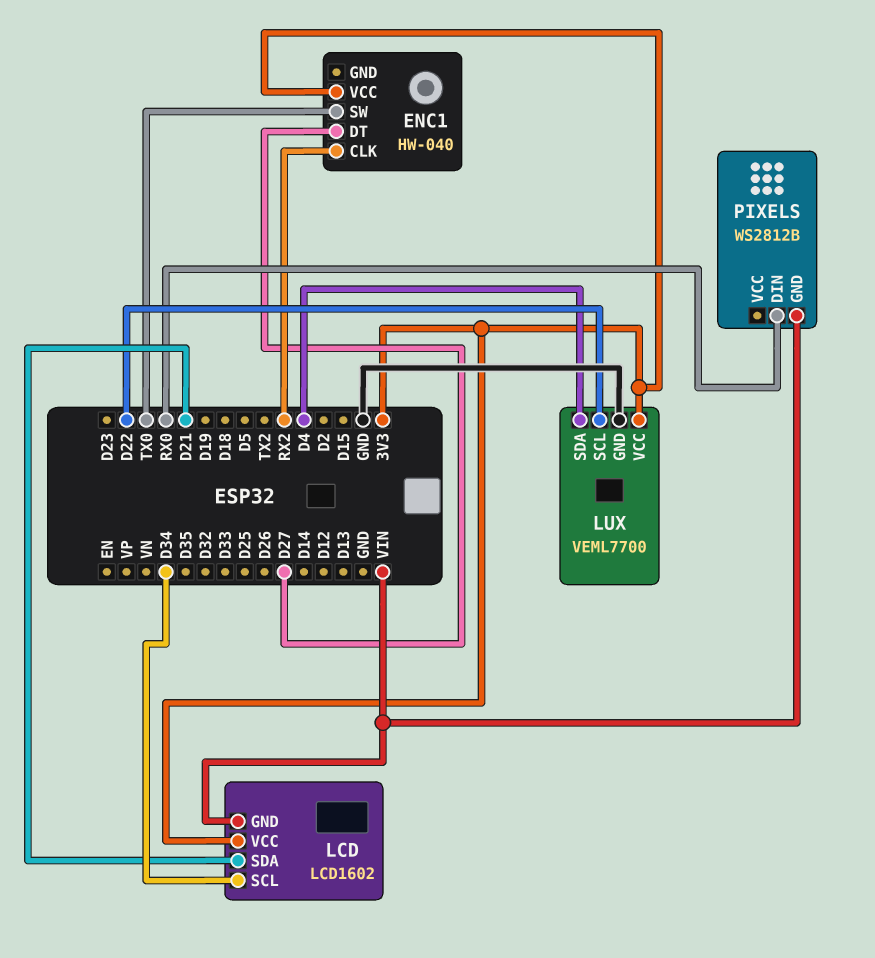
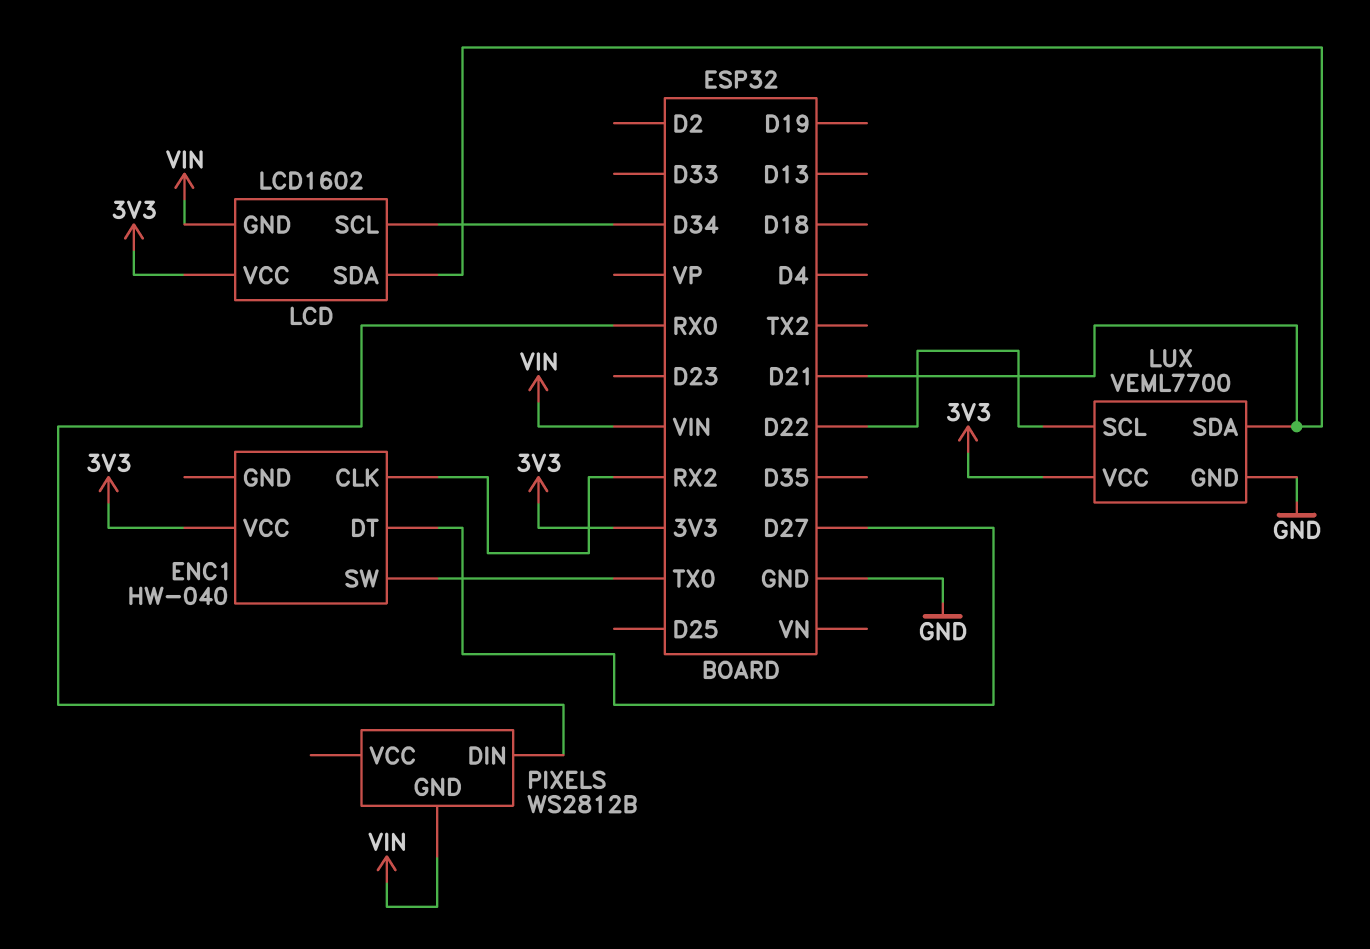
LUX pin SDA: D4 -> D21

